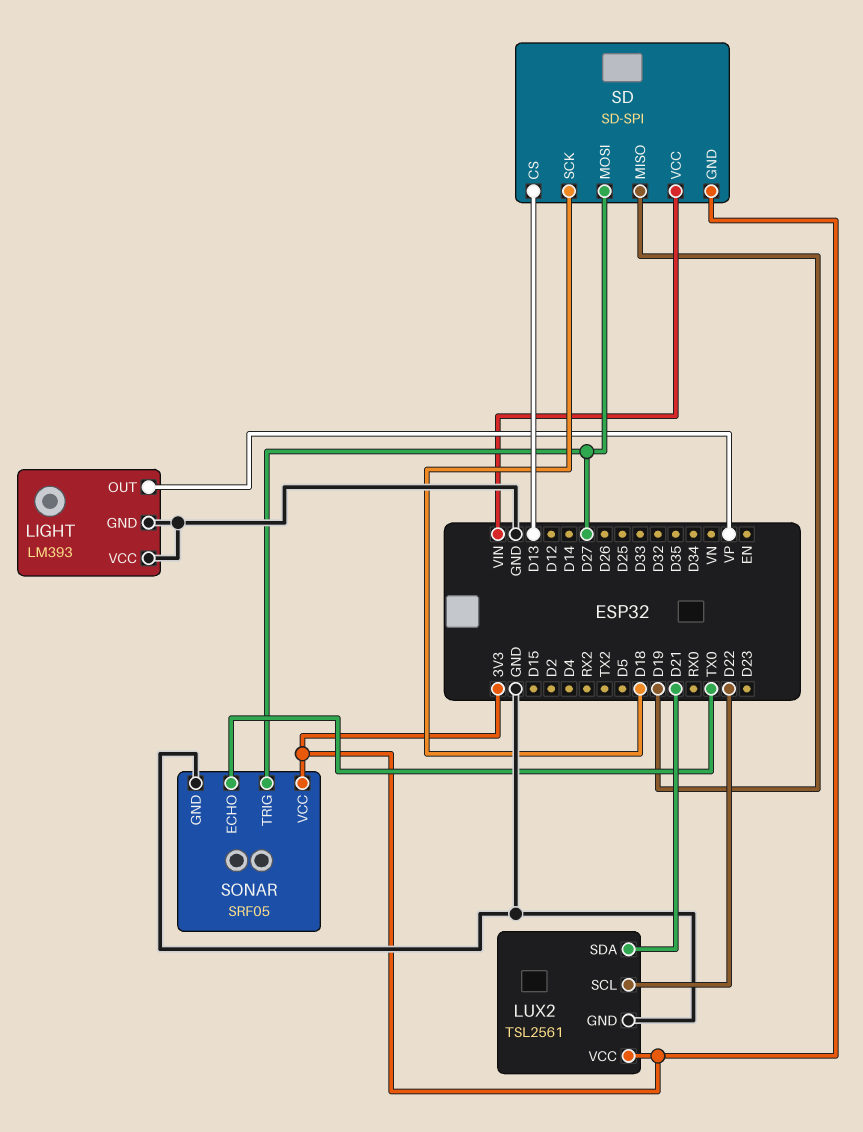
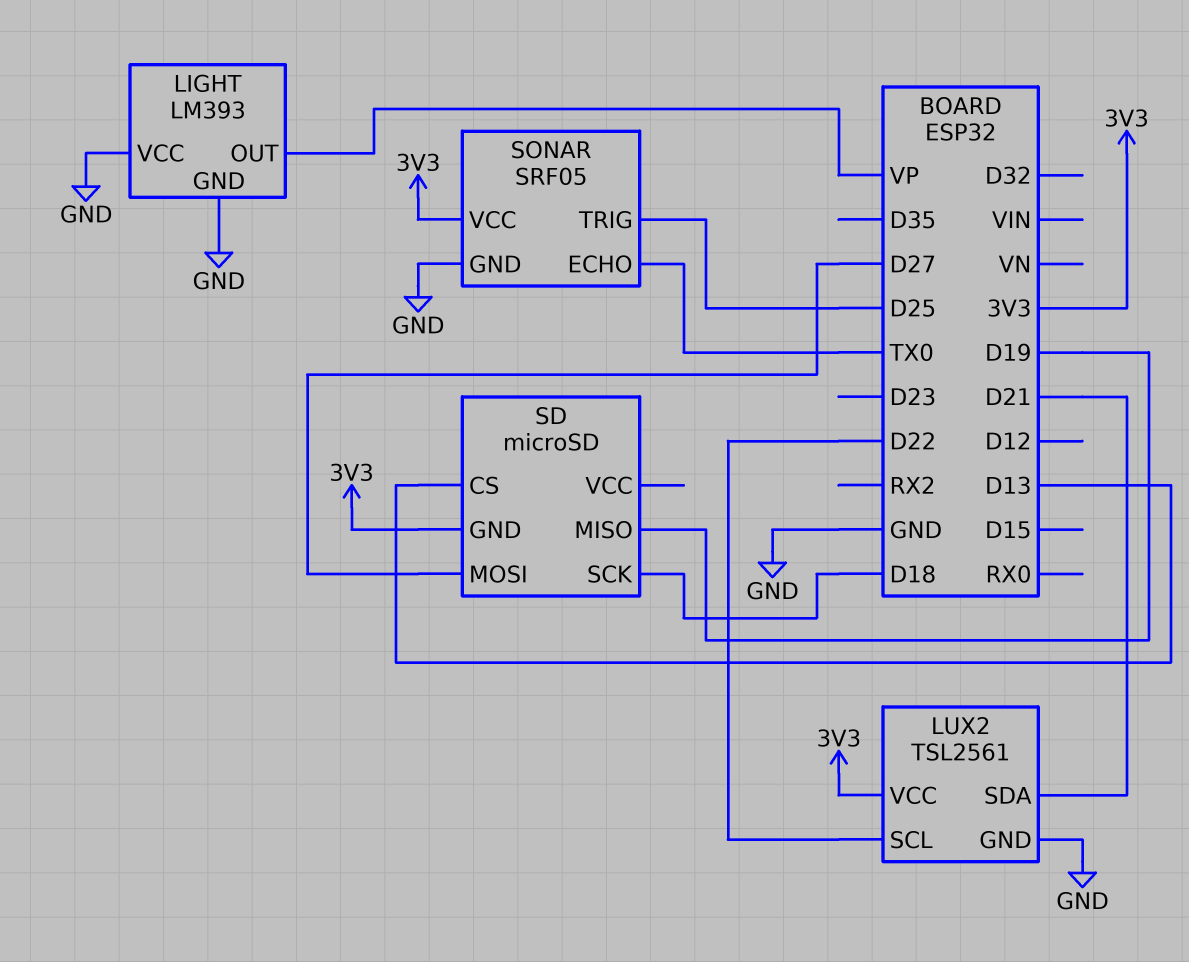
SD: SD-SPI -> microSD
SD pin VCC: VIN -> none
SONAR pin TRIG: D27 -> D25

